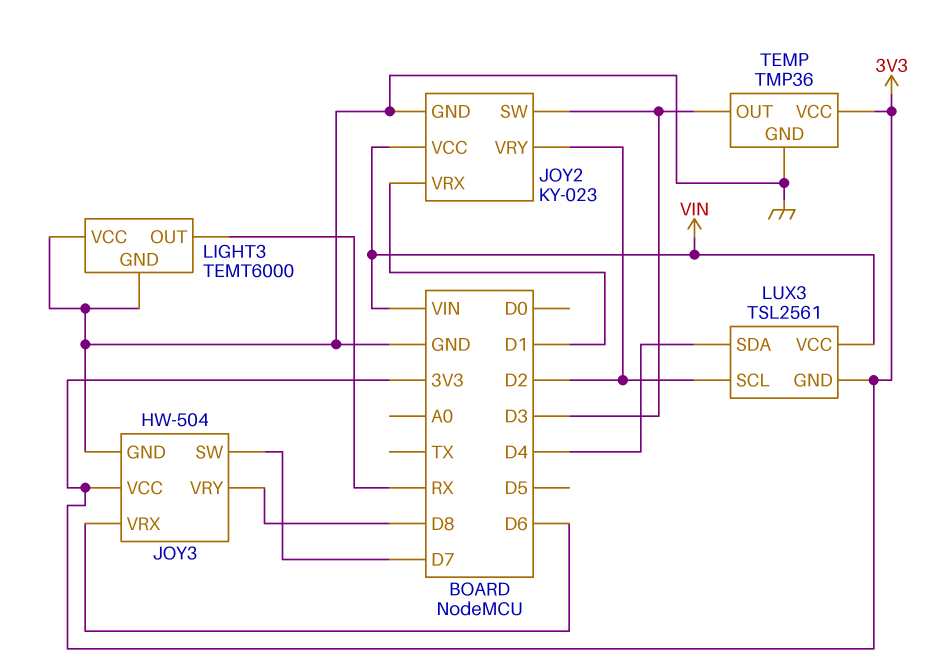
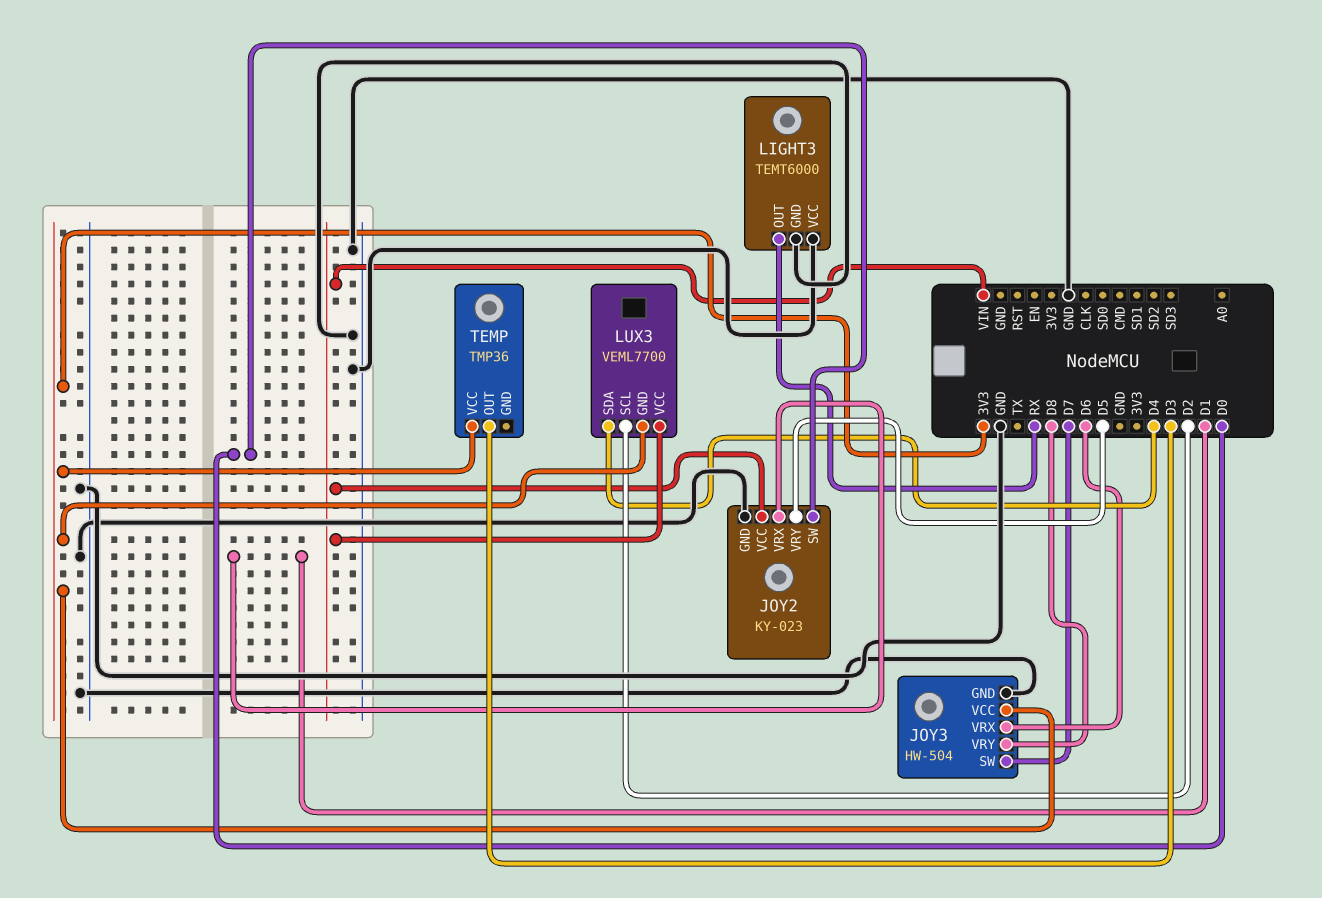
JOY2 pin SW: D3 -> D0
JOY2 pin VRY: D2 -> D5
LUX3: TSL2561 -> VEML7700
TEMP pin GND: GND -> none

